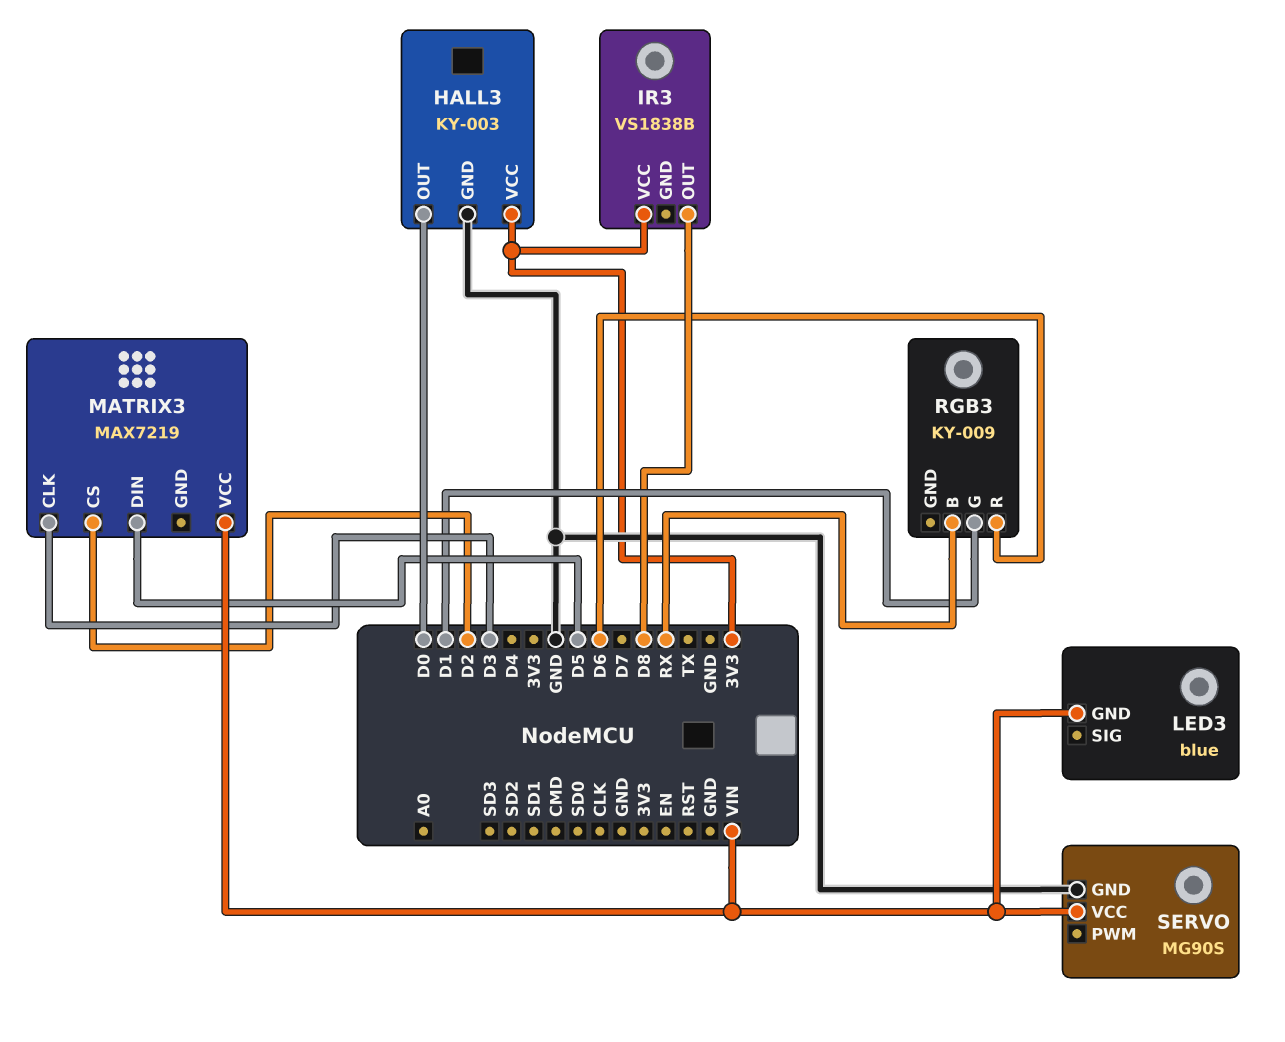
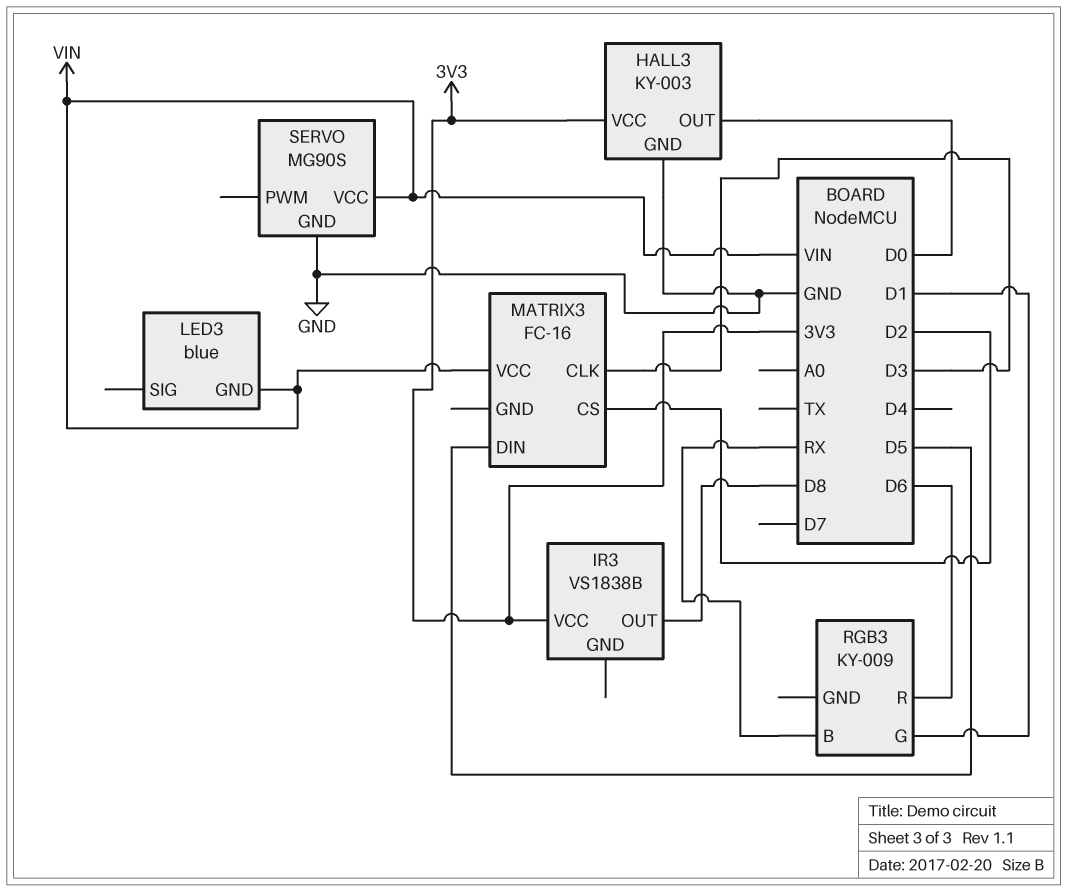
MATRIX3: MAX7219 -> FC-16

